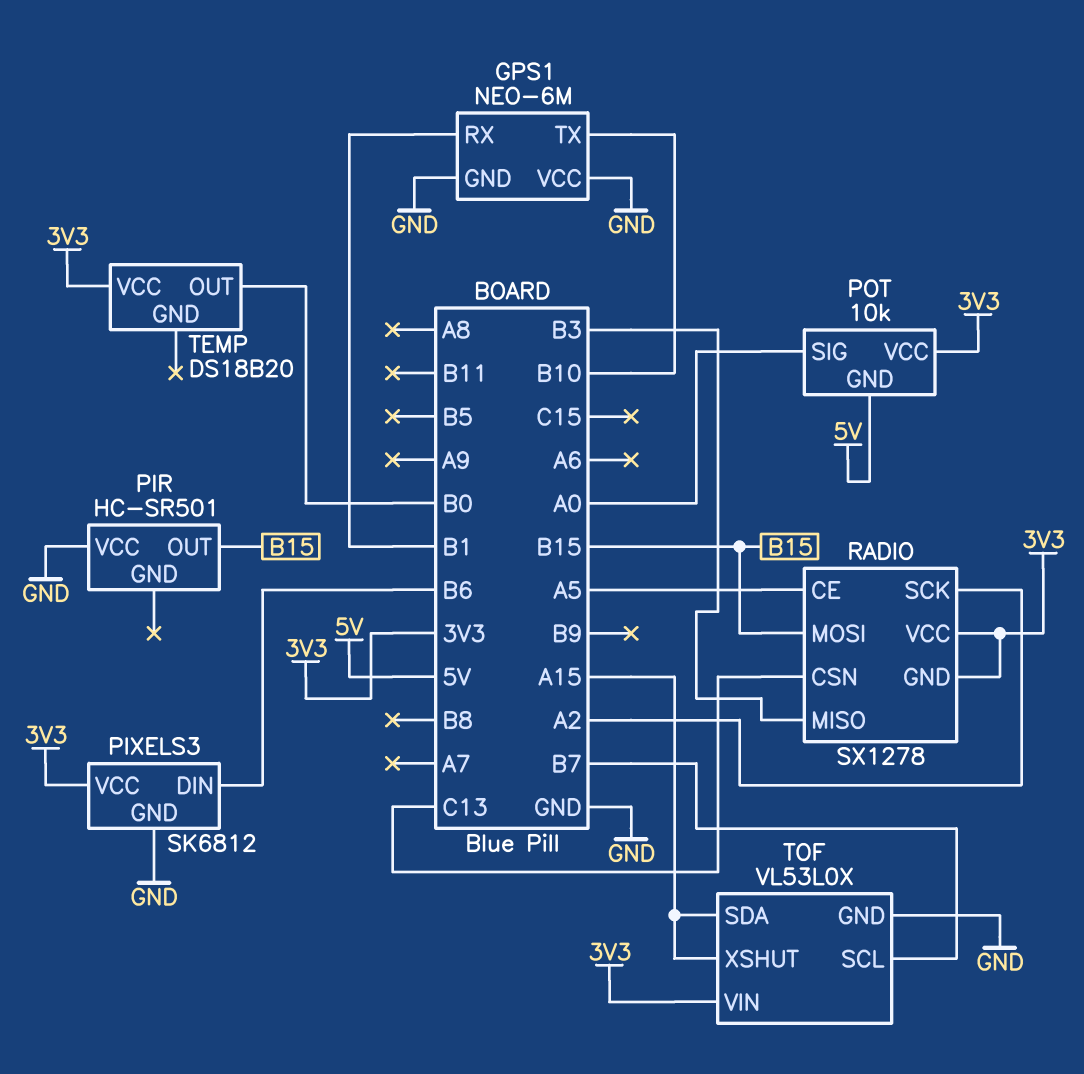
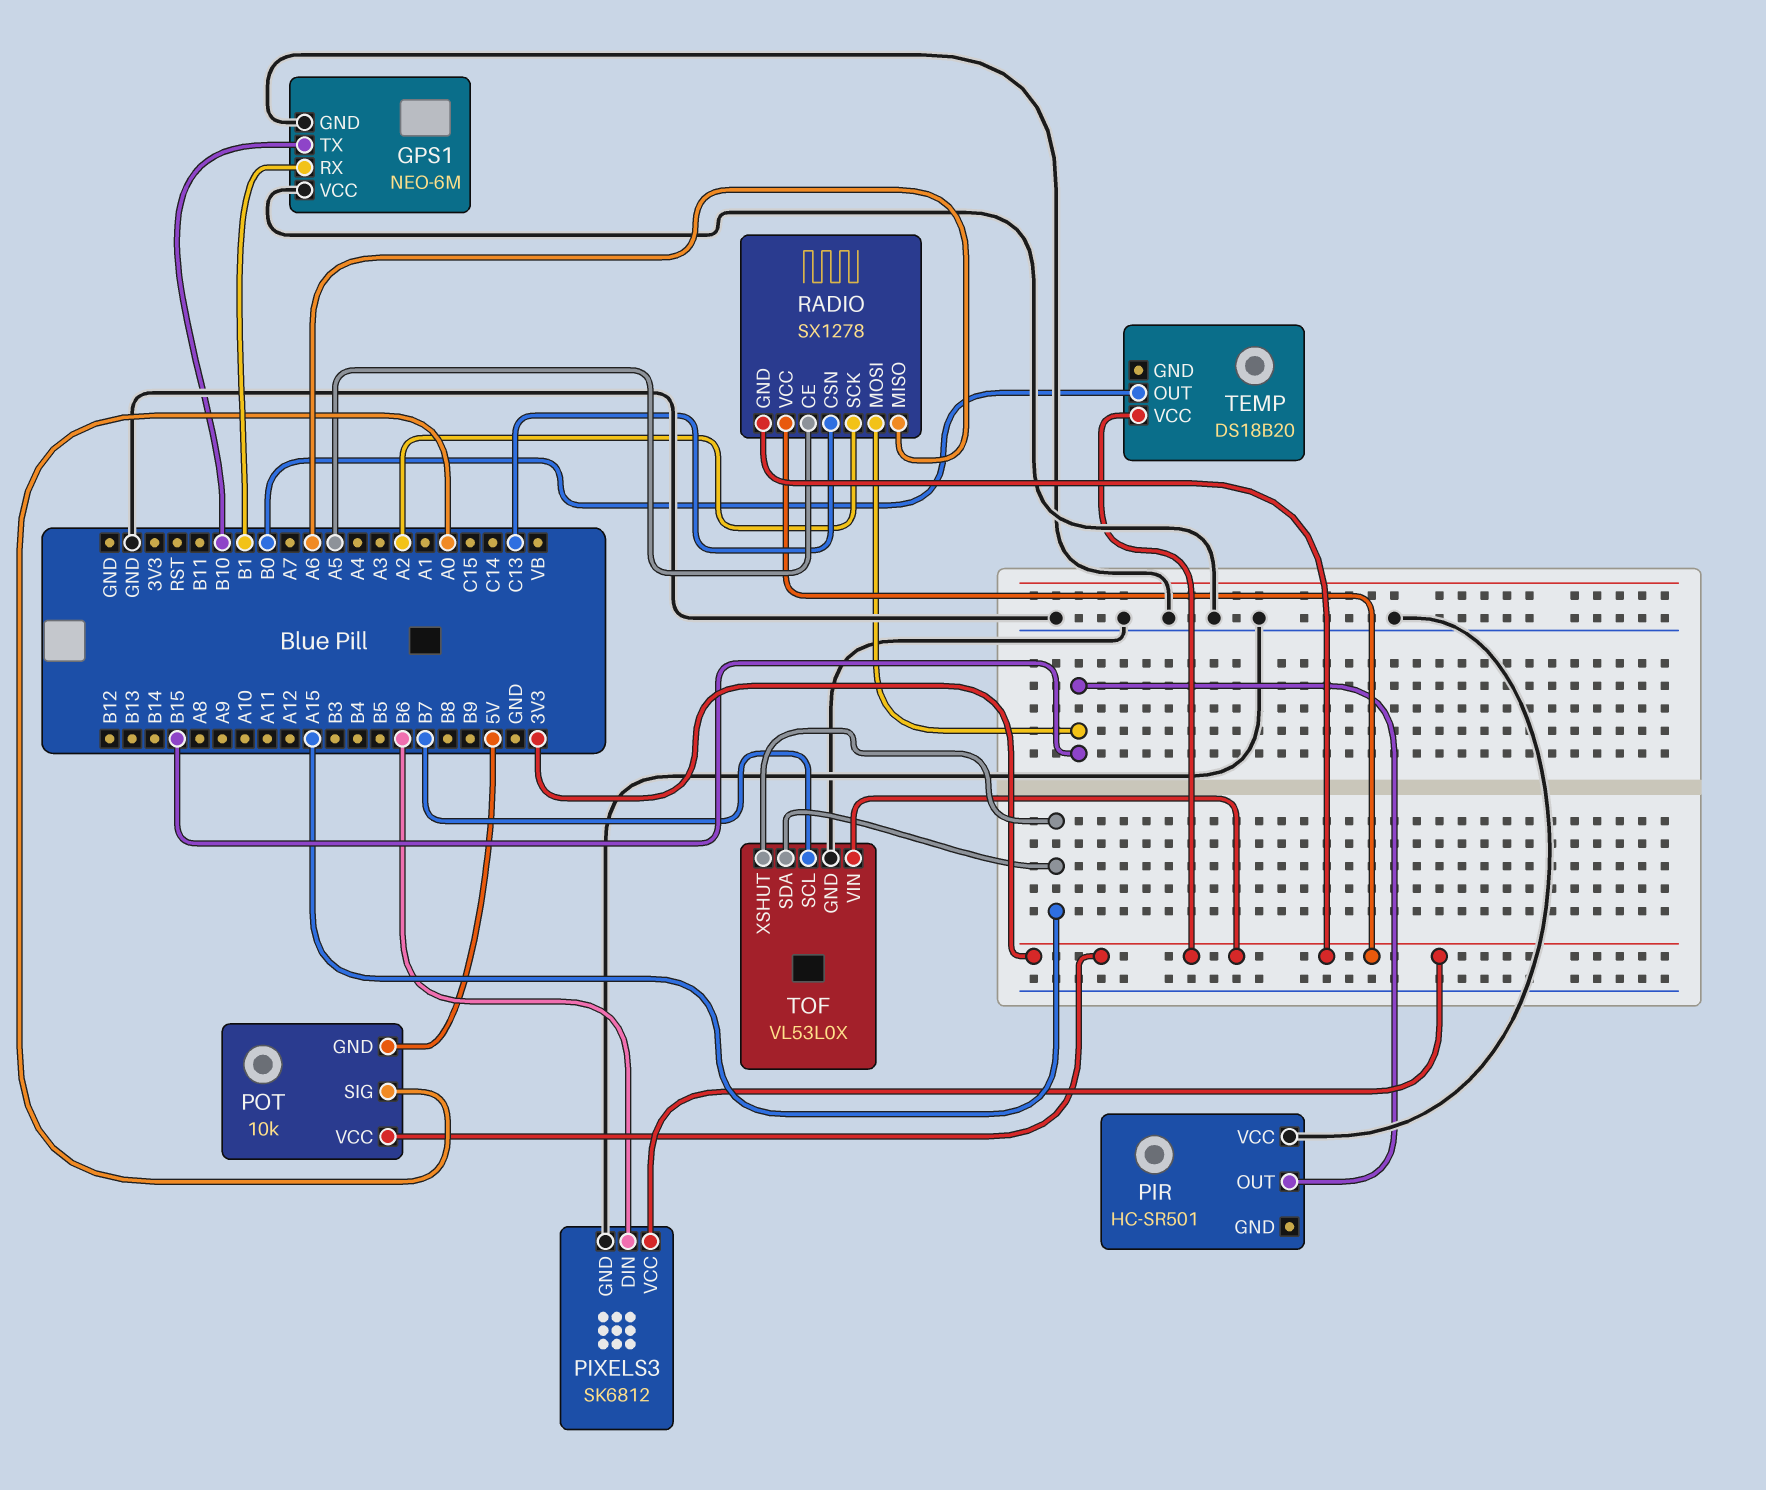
RADIO pin MISO: B3 -> A6

